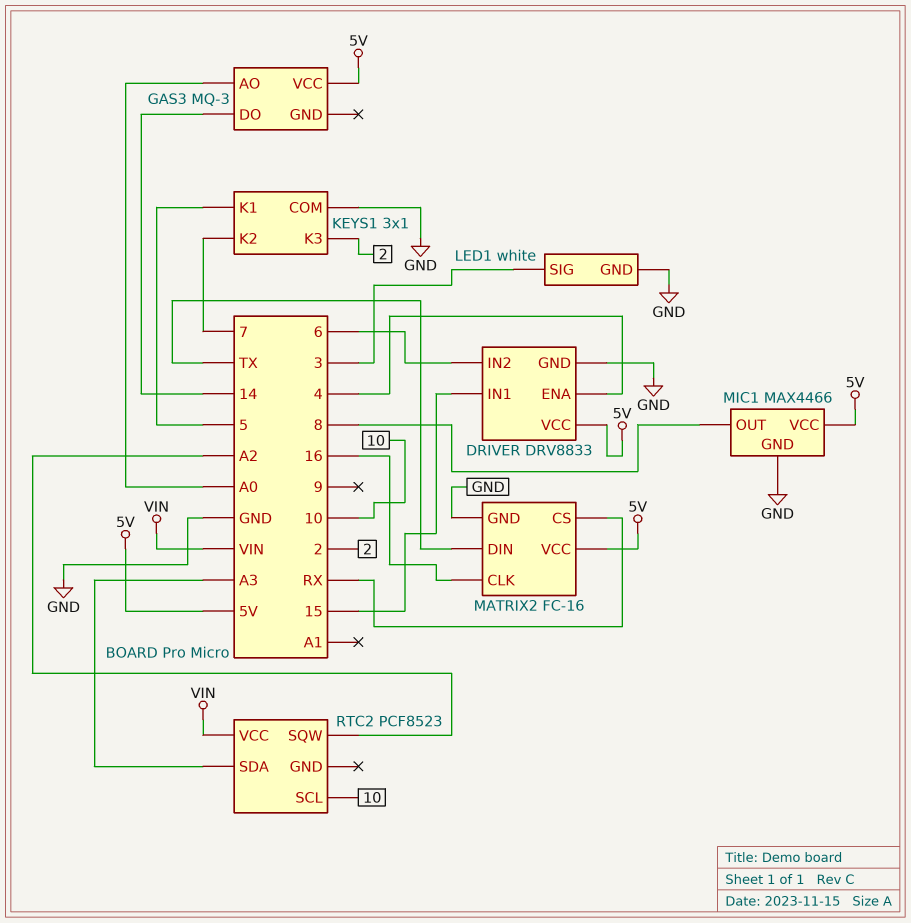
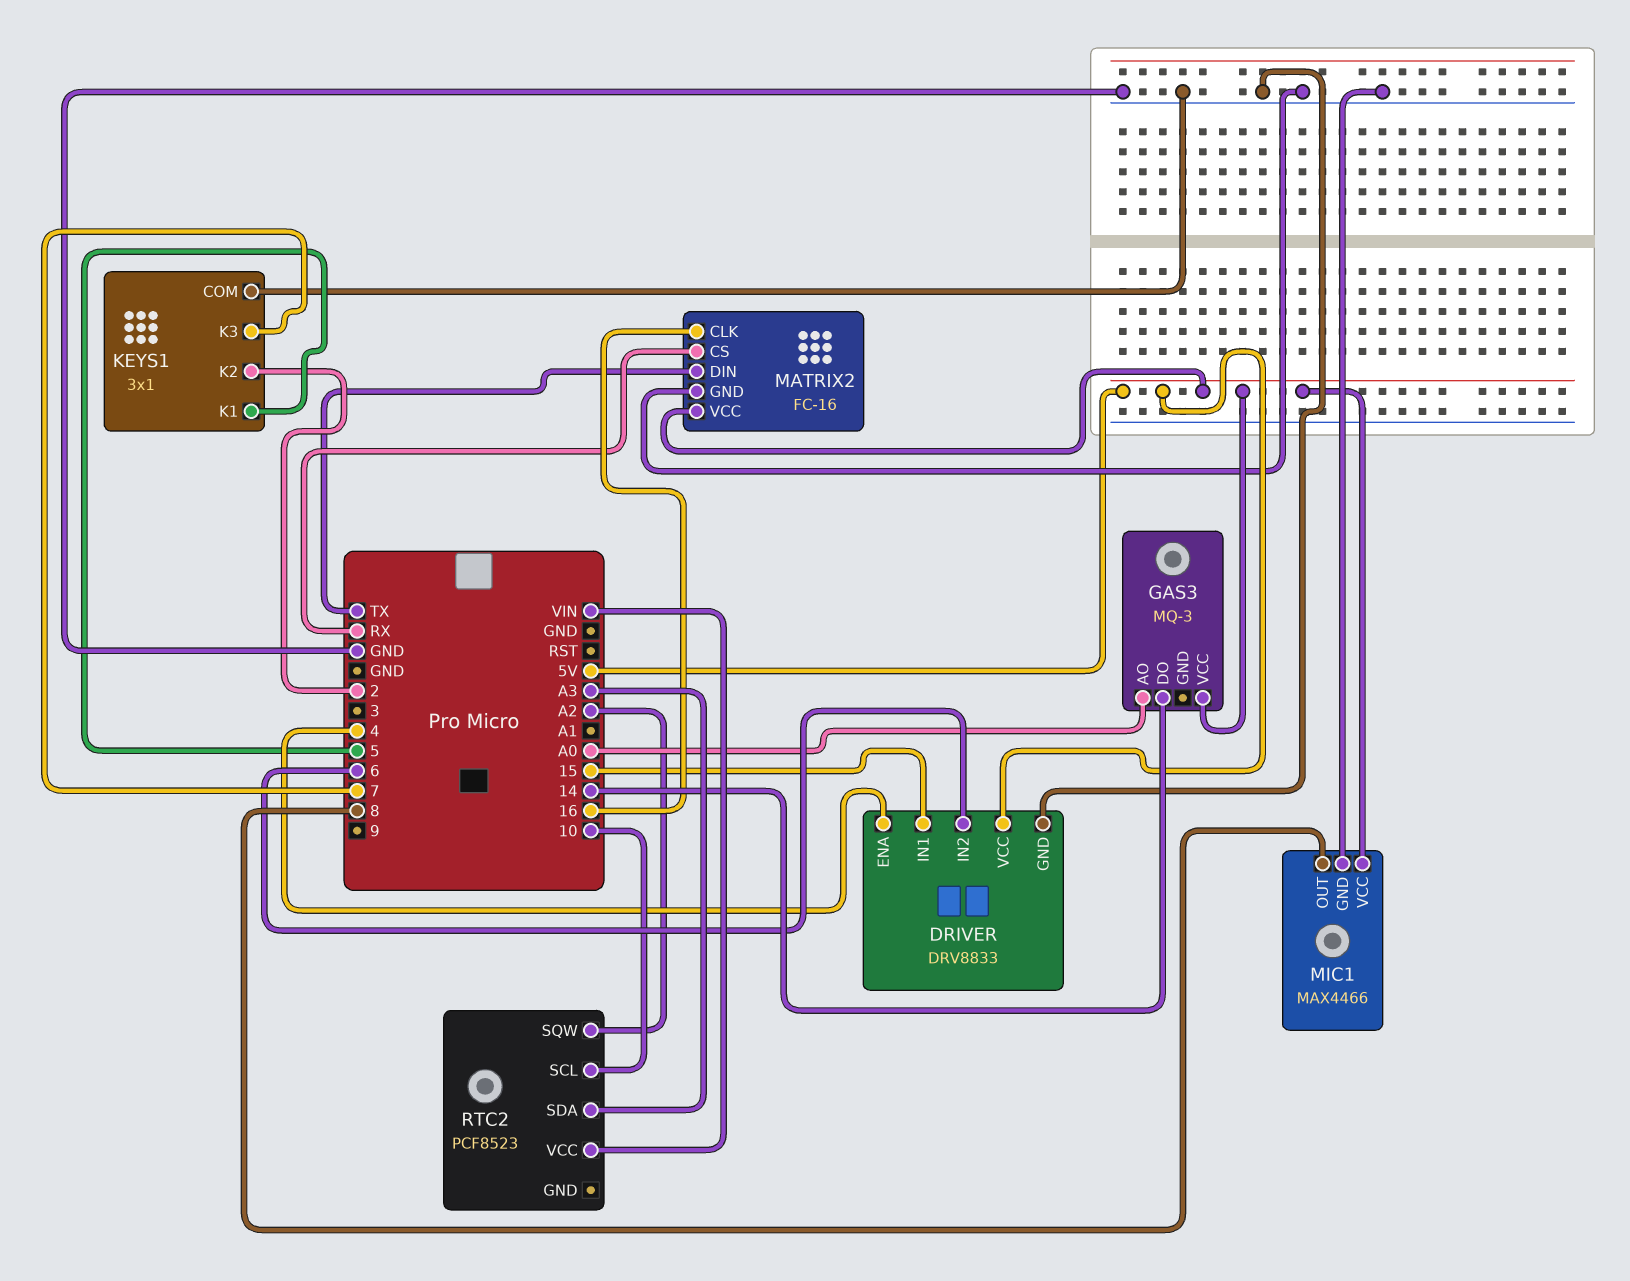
KEYS1 pin K2: 7 -> 2
KEYS1 pin K3: 2 -> 7
LED1: white -> none
LED1 pin GND: GND -> none
LED1 pin SIG: 3 -> none

